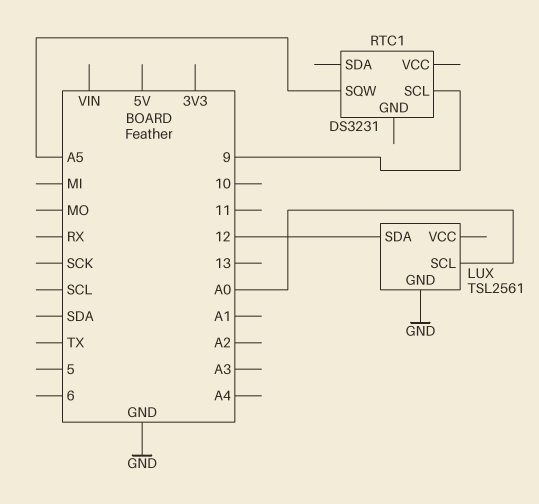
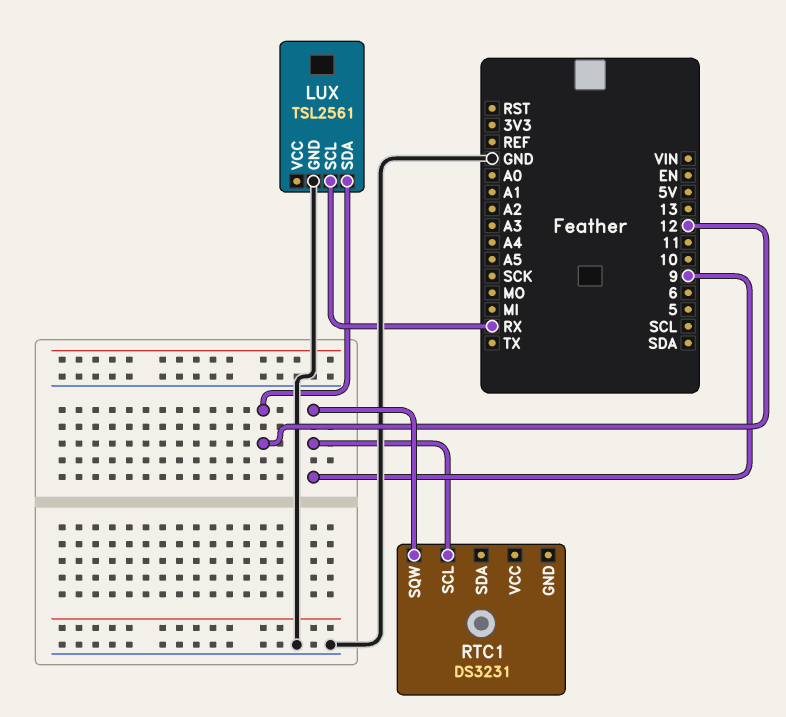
LUX pin SCL: A0 -> RX
RTC1 pin SQW: A5 -> 9

